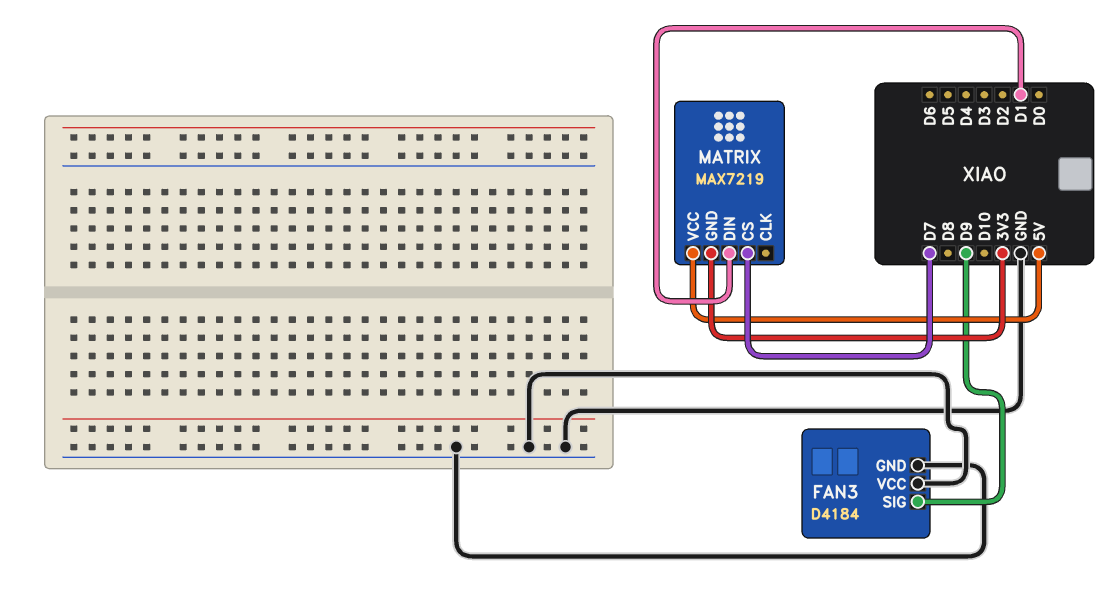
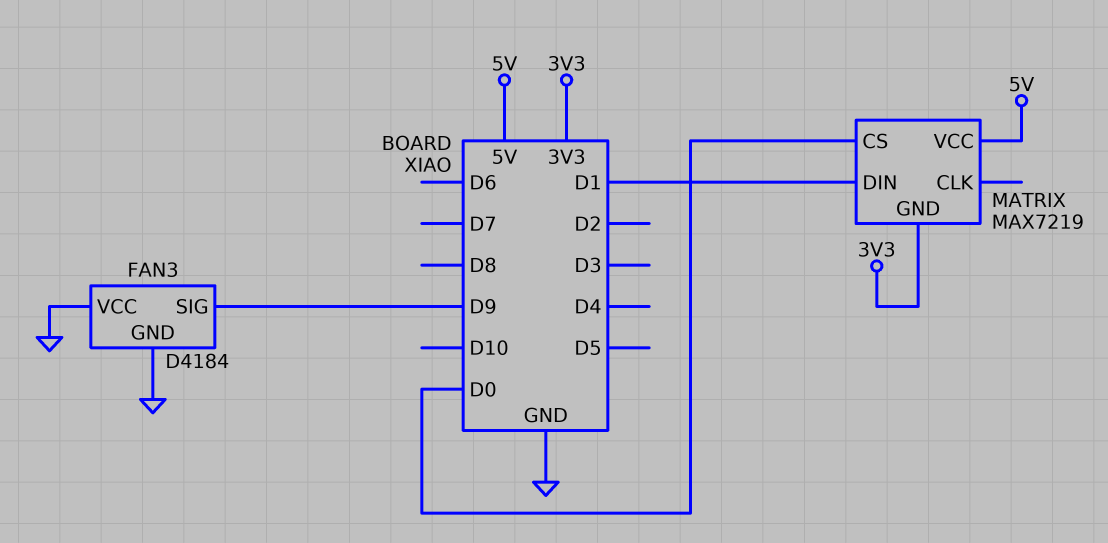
MATRIX pin CS: D7 -> D0

